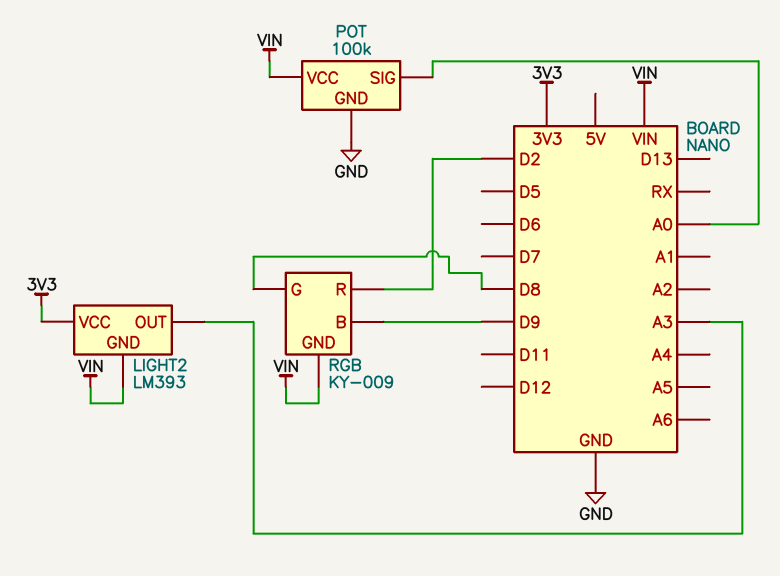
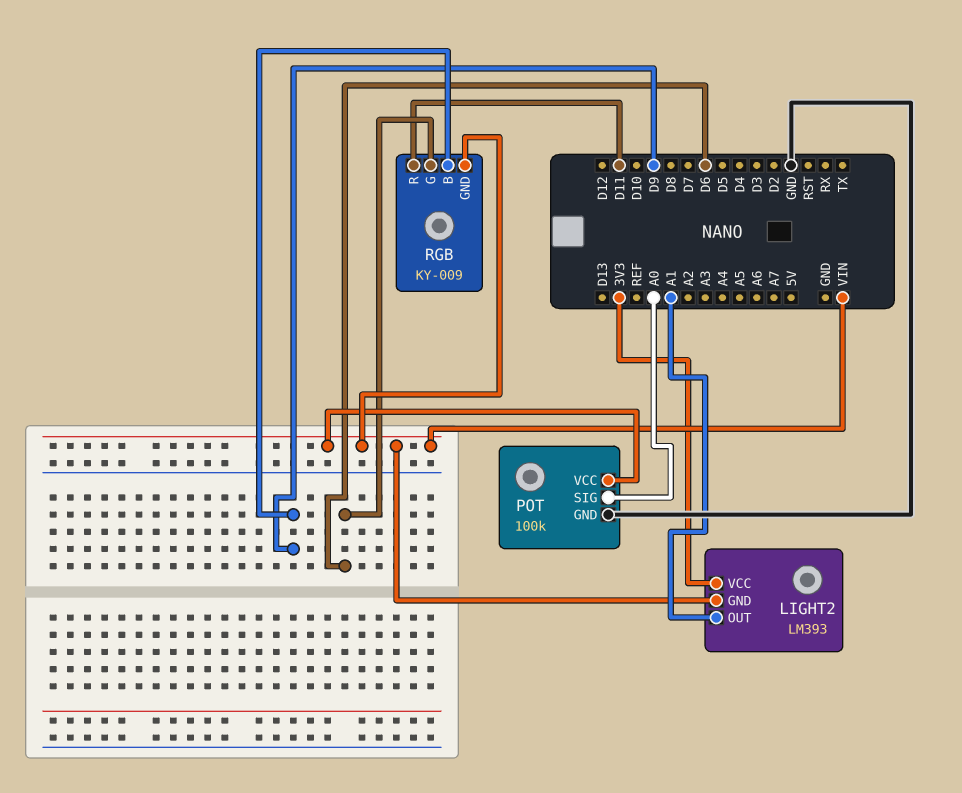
LIGHT2 pin OUT: A3 -> A1
RGB pin G: D8 -> D6
RGB pin R: D2 -> D11

